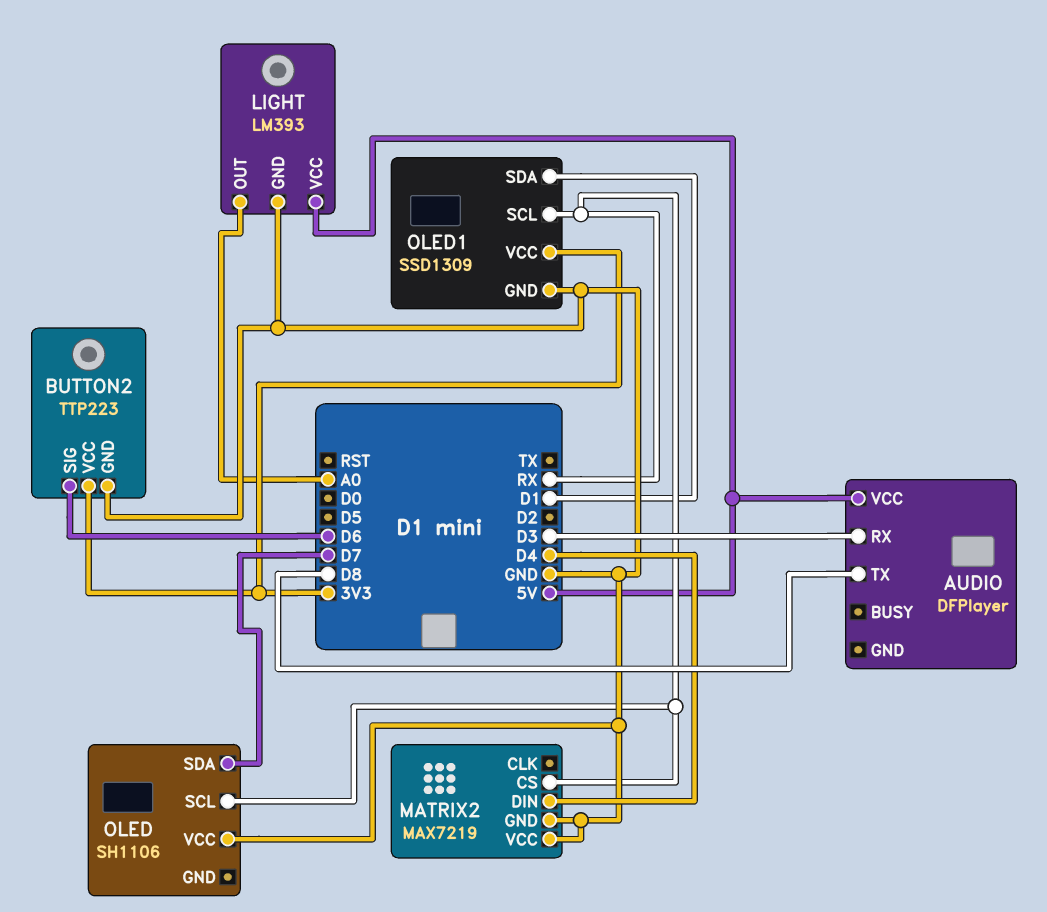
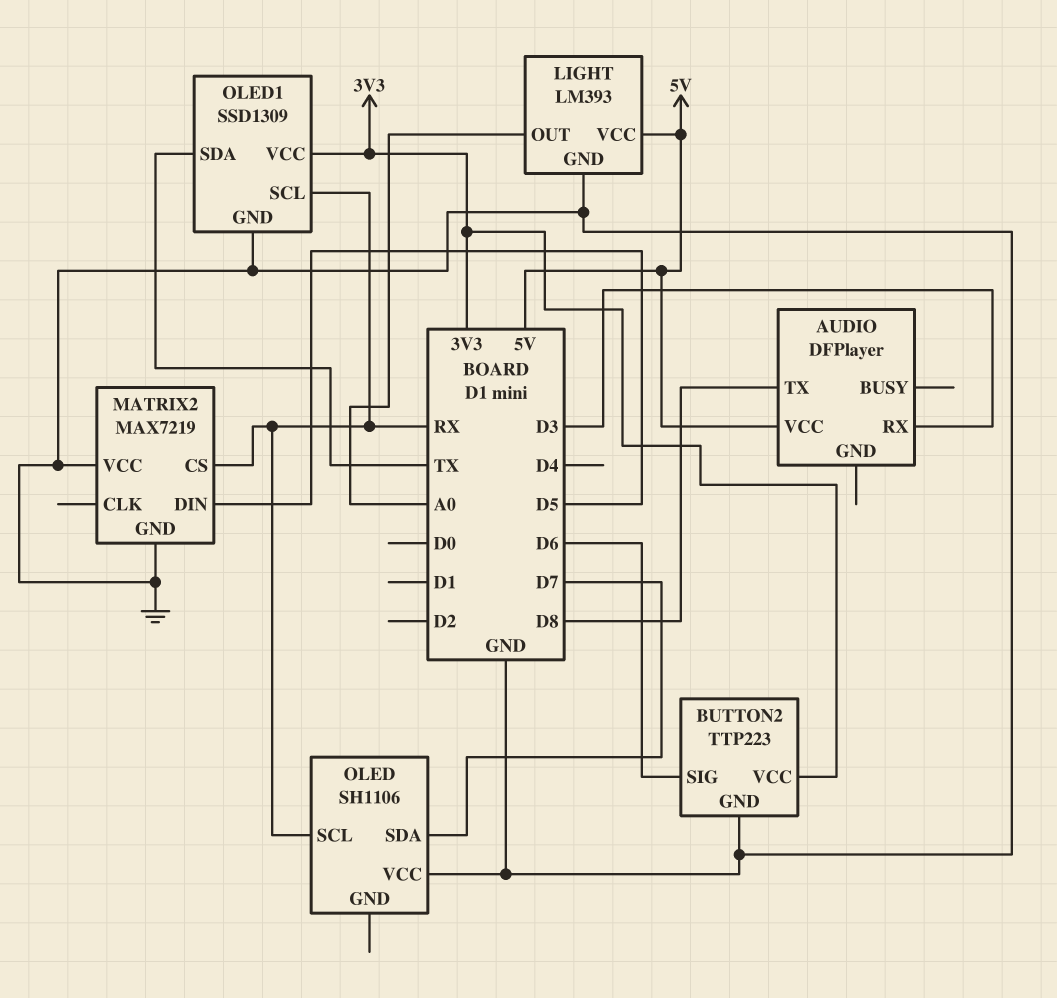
MATRIX2 pin DIN: D4 -> D5
OLED1 pin SDA: D1 -> TX

